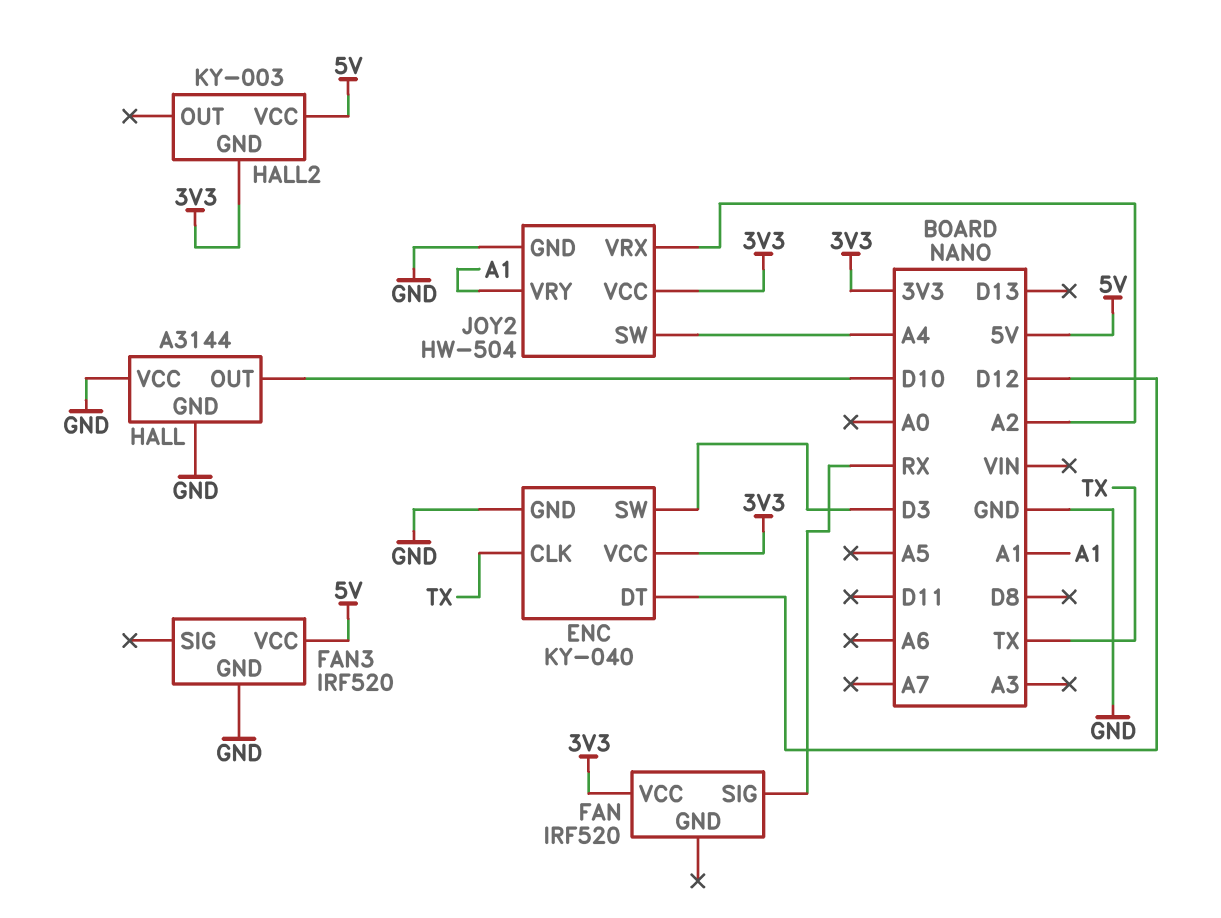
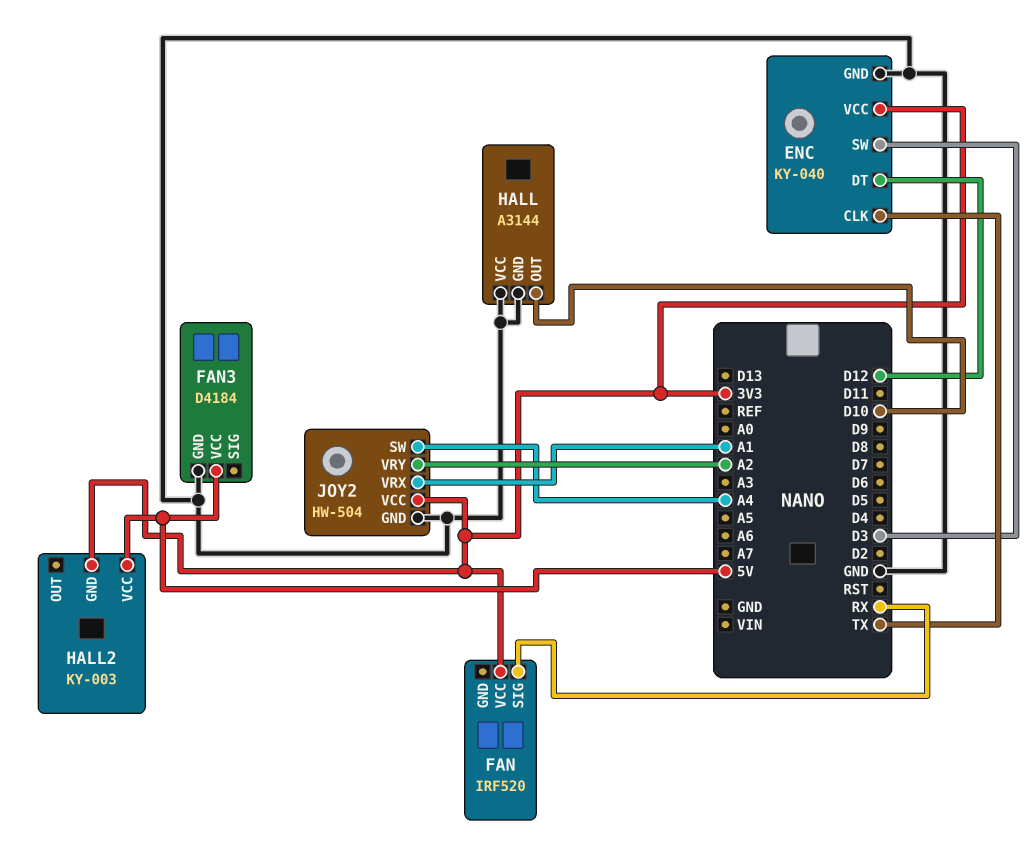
FAN3: IRF520 -> D4184
JOY2 pin VRX: A2 -> A1
JOY2 pin VRY: A1 -> A2

